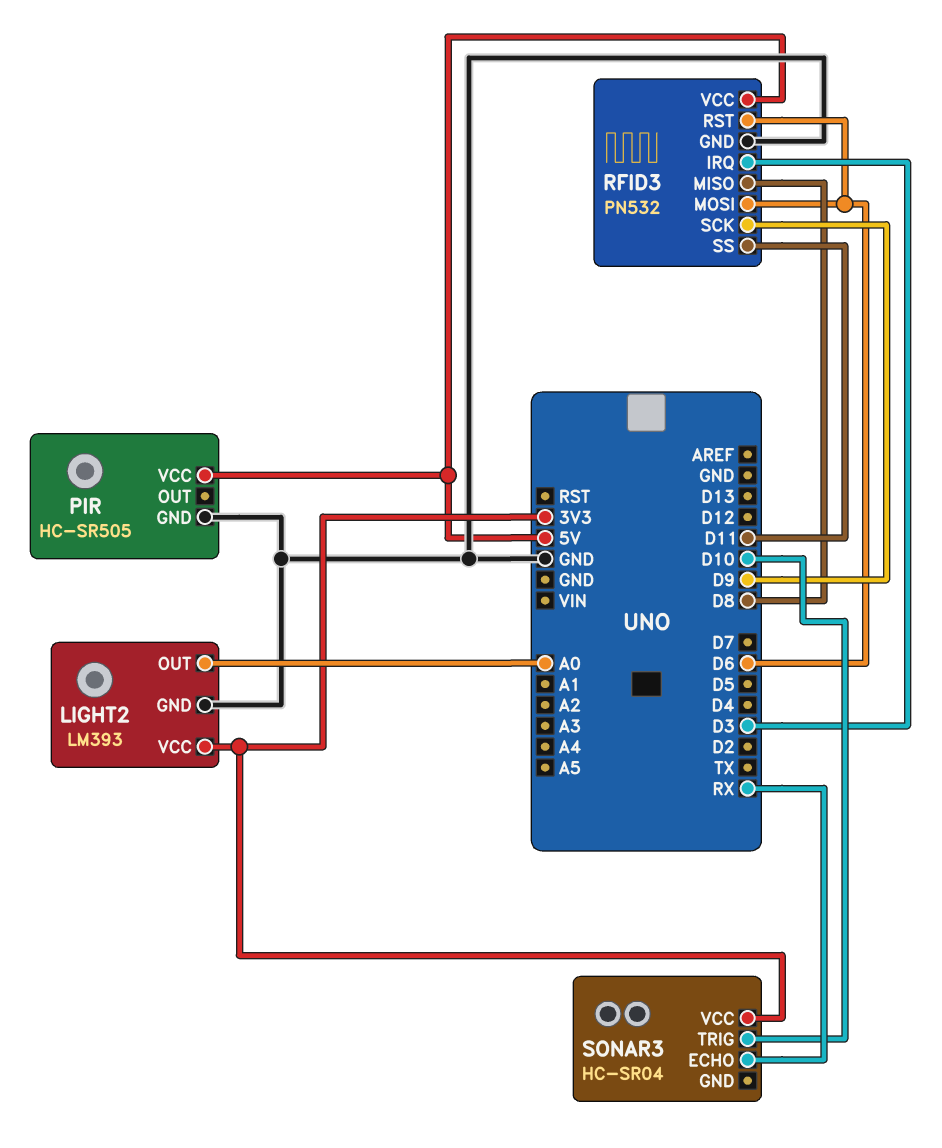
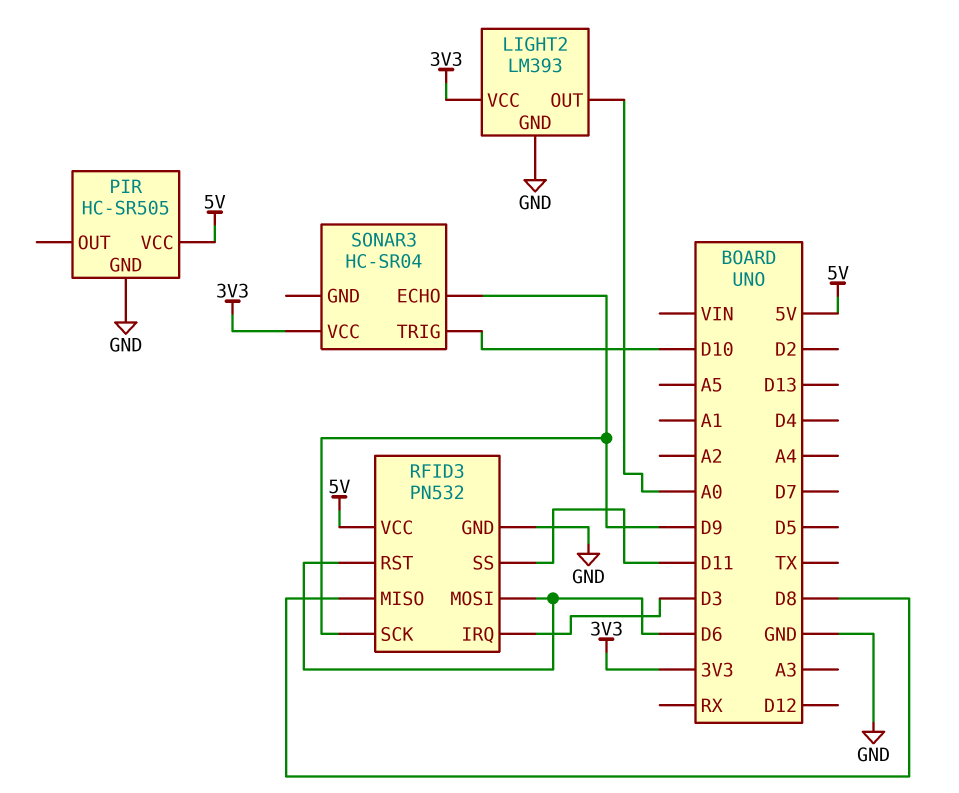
SONAR3 pin ECHO: RX -> D9

